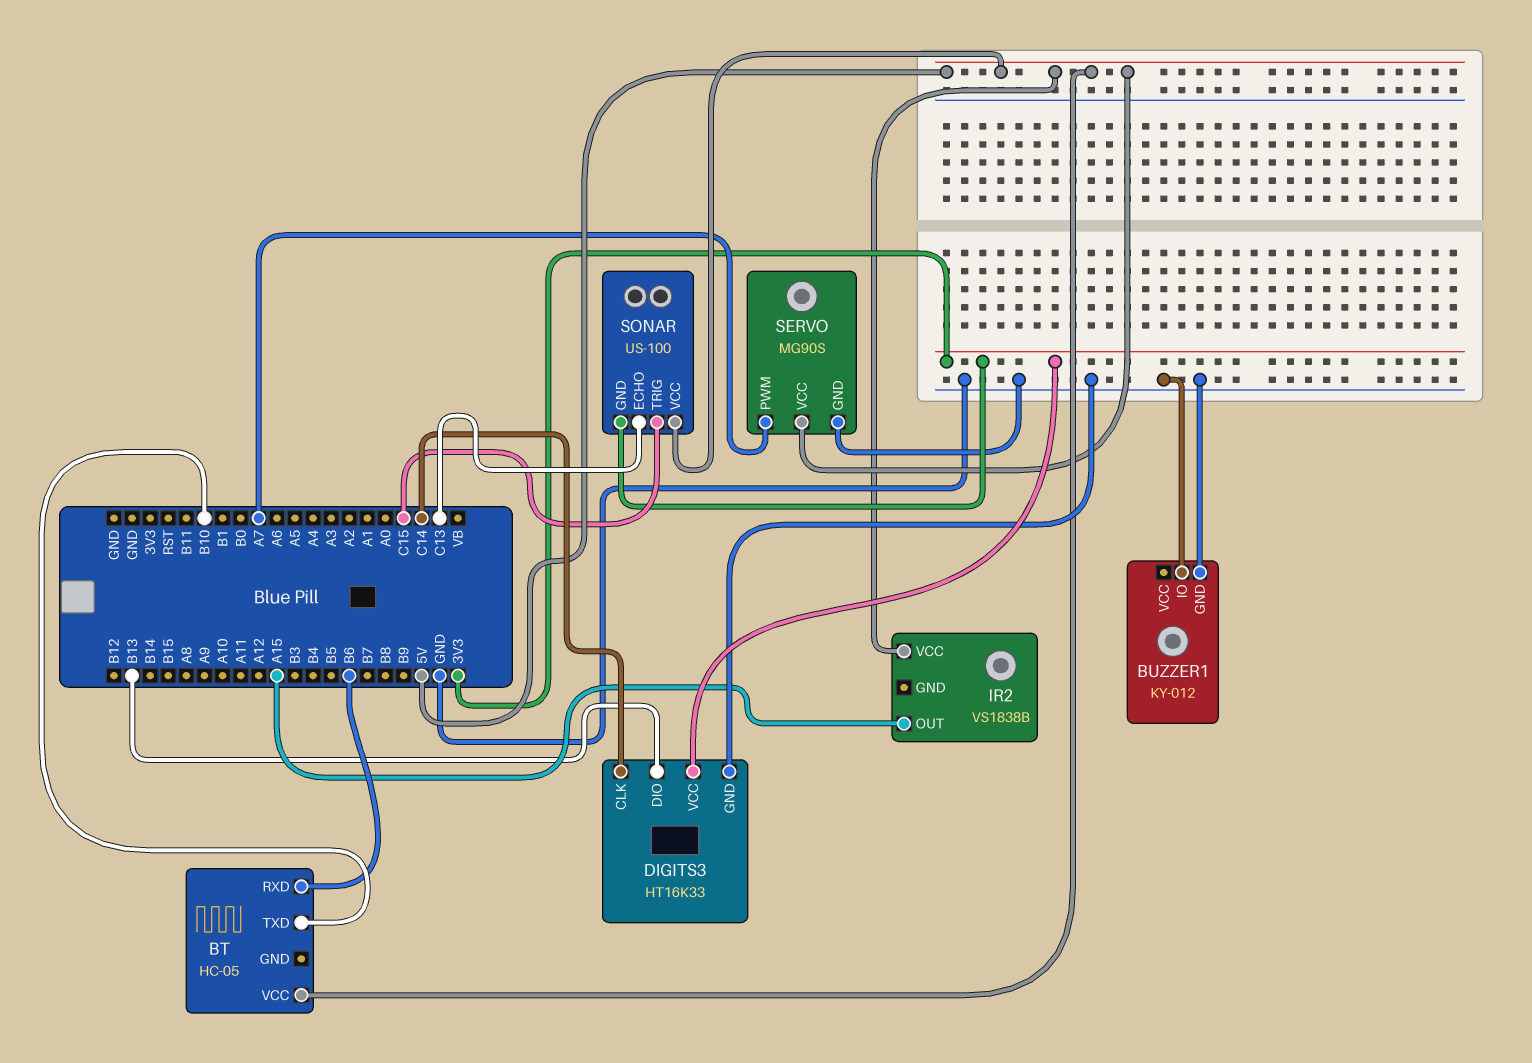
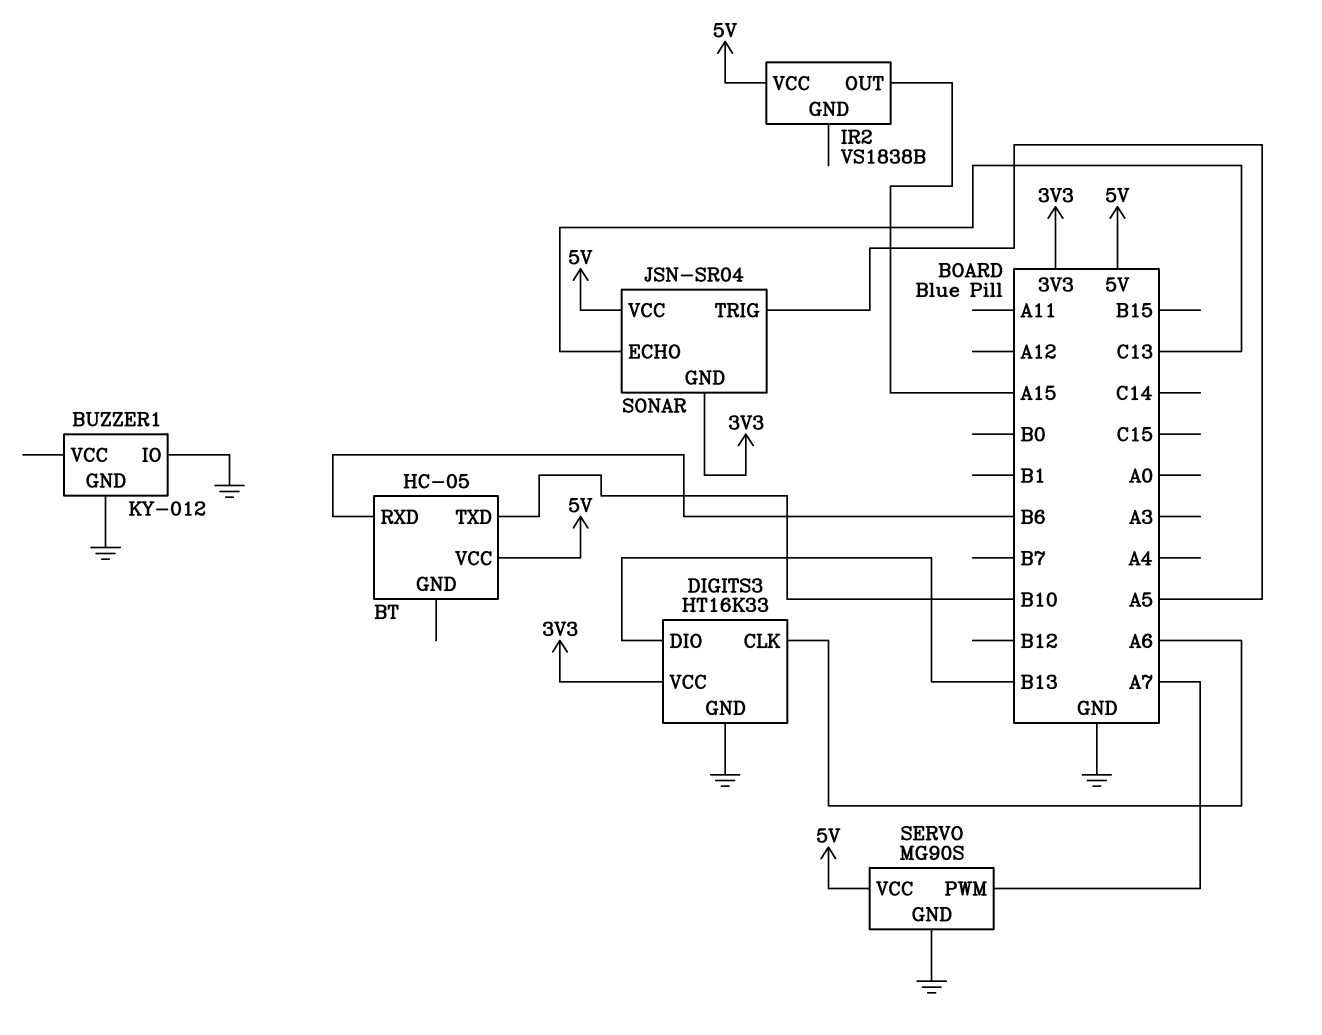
DIGITS3 pin CLK: C14 -> A6
SONAR: US-100 -> JSN-SR04
SONAR pin TRIG: C15 -> A5

